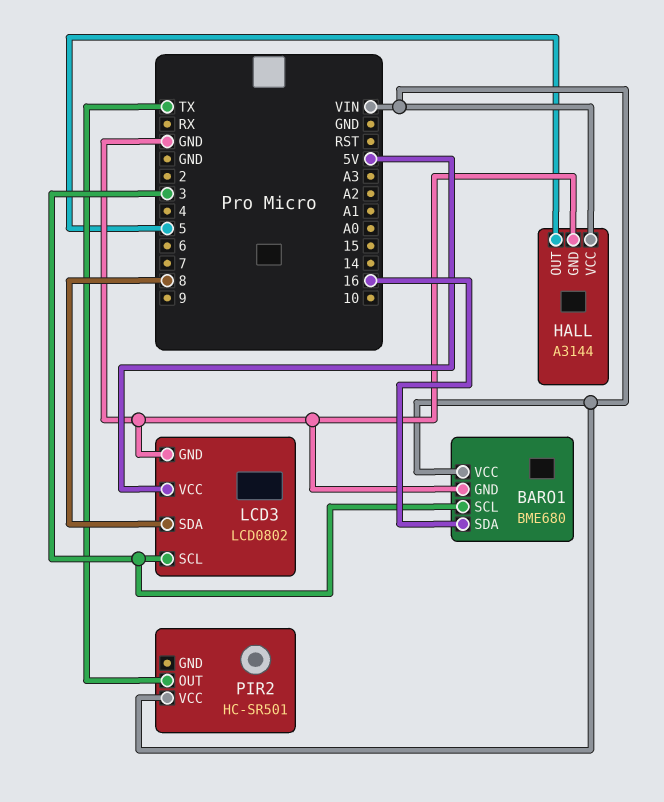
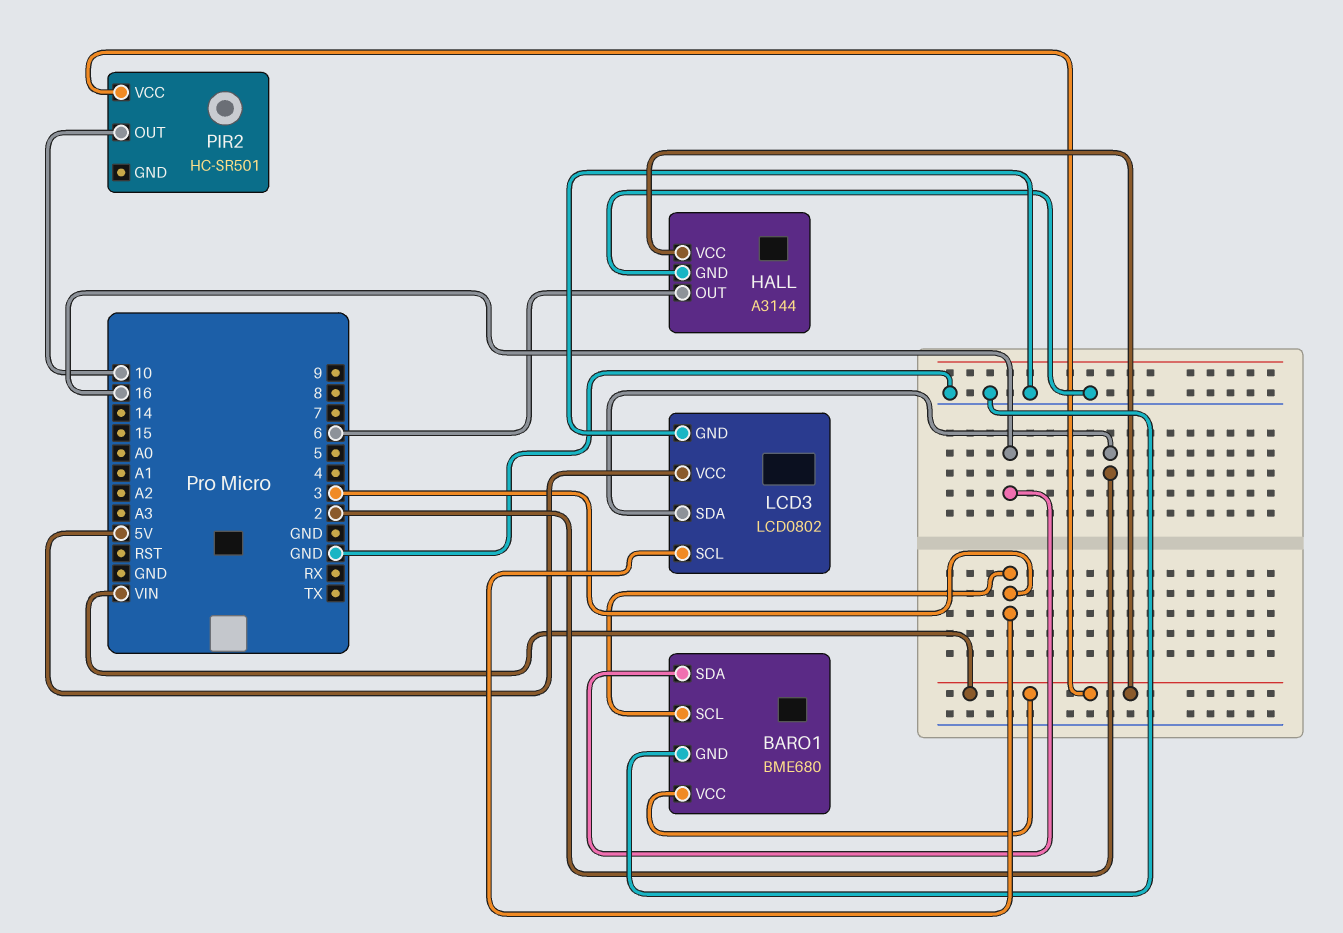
HALL pin OUT: 5 -> 6
LCD3 pin SDA: 8 -> 2
PIR2 pin OUT: TX -> 10

